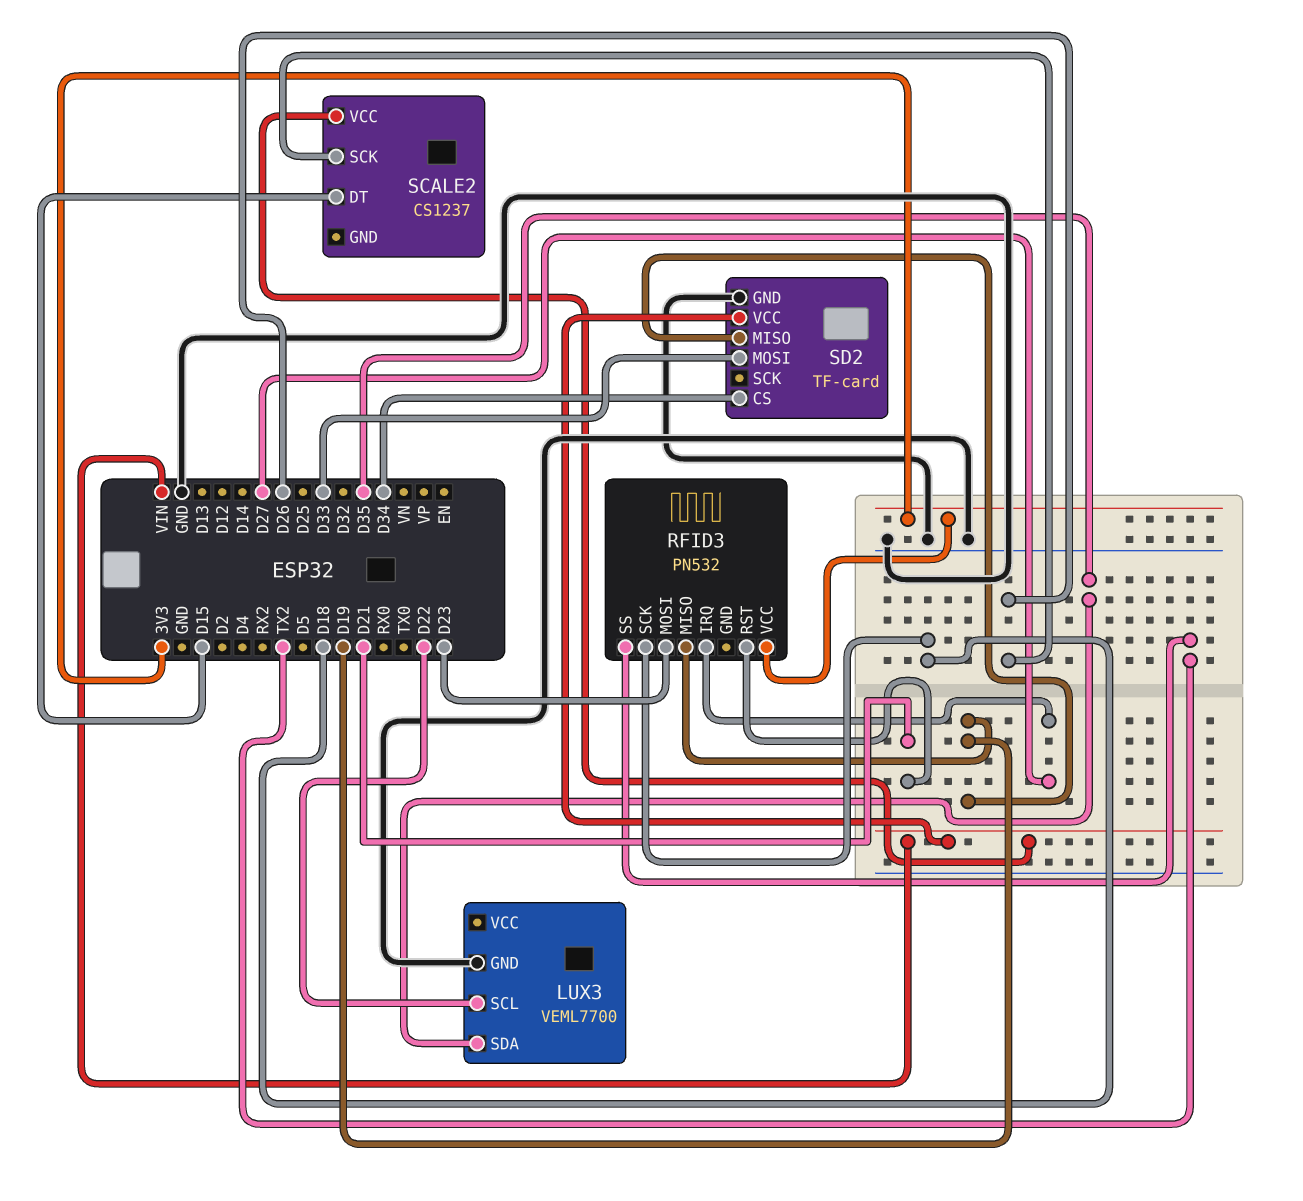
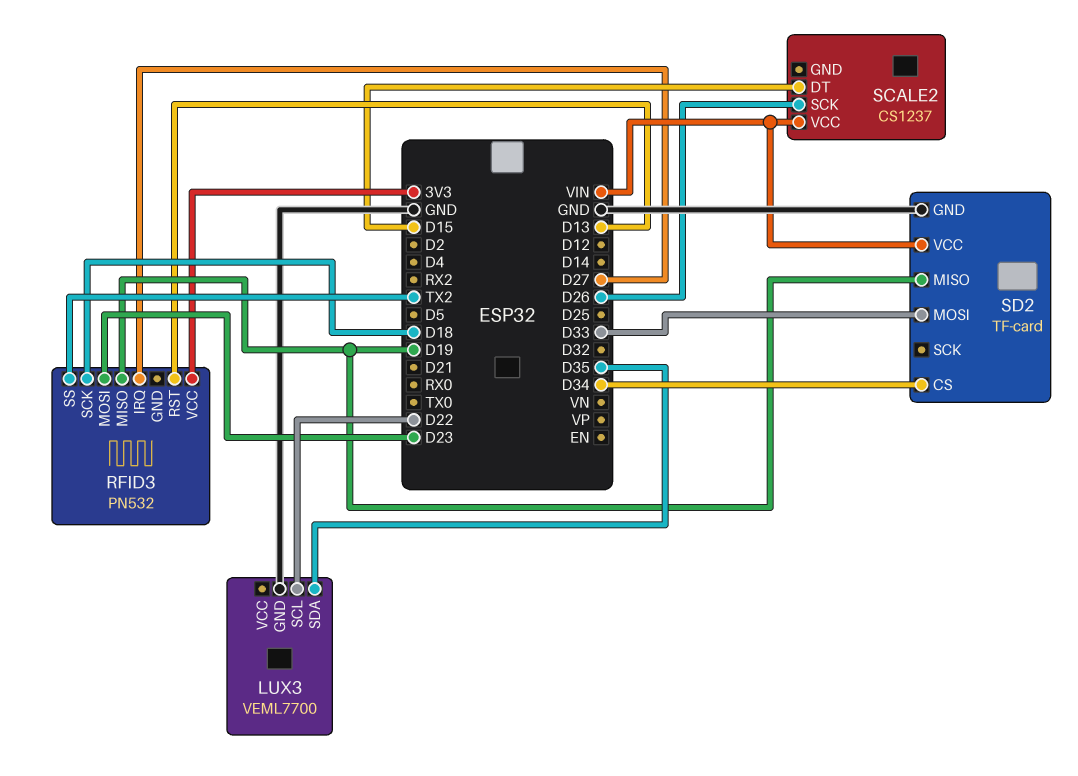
RFID3 pin RST: D21 -> D13

